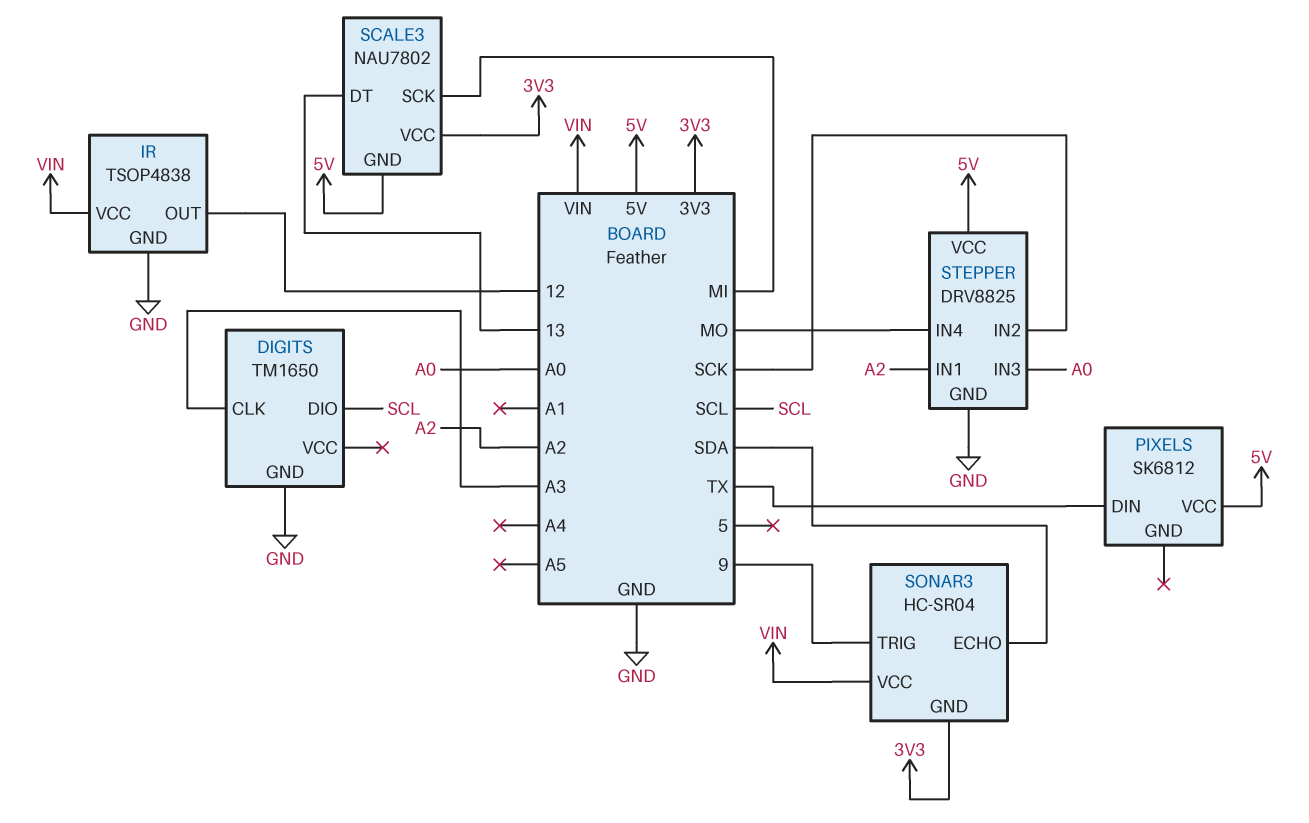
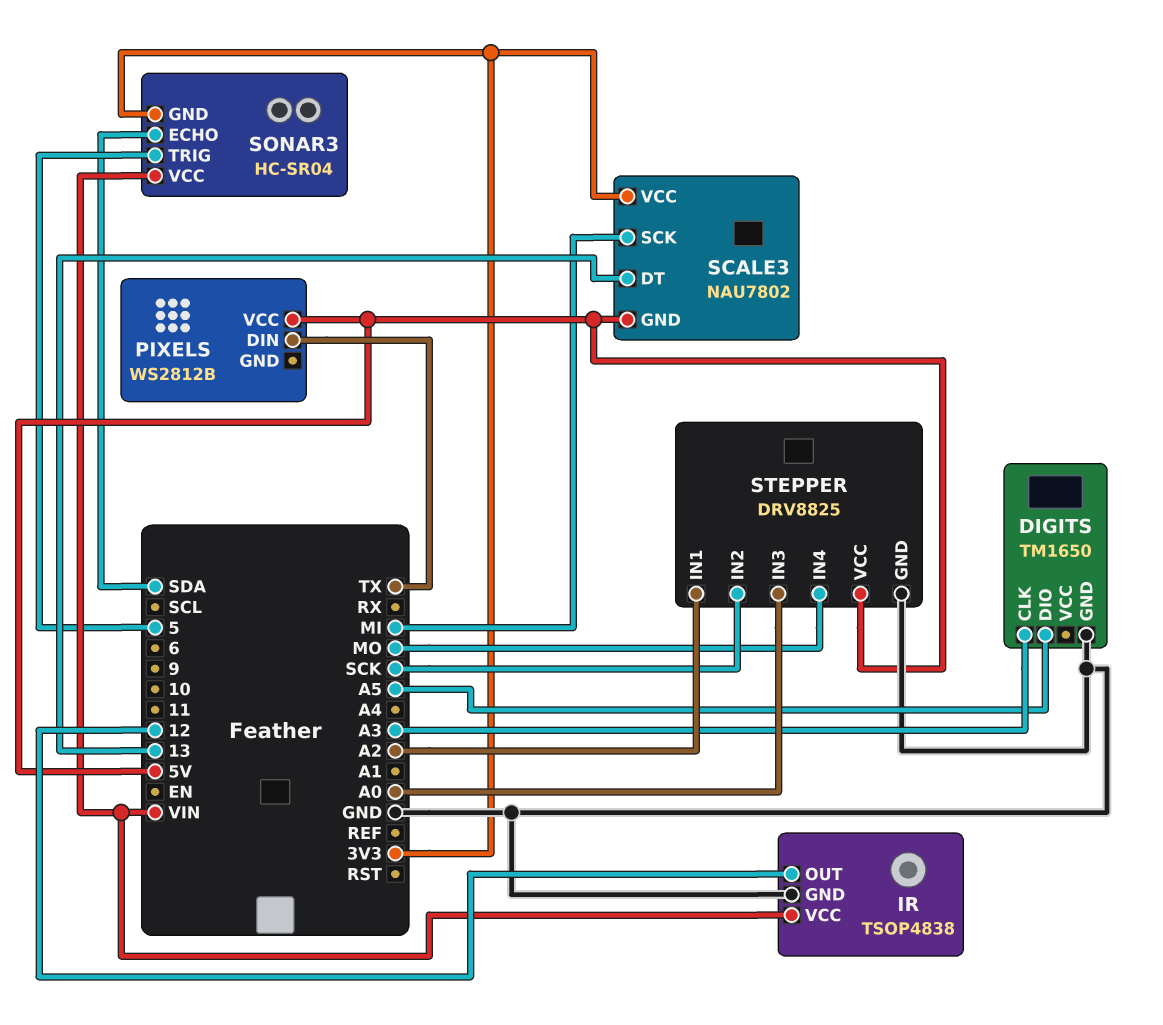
DIGITS pin DIO: SCL -> A5
PIXELS: SK6812 -> WS2812B
SONAR3 pin TRIG: 9 -> 5

